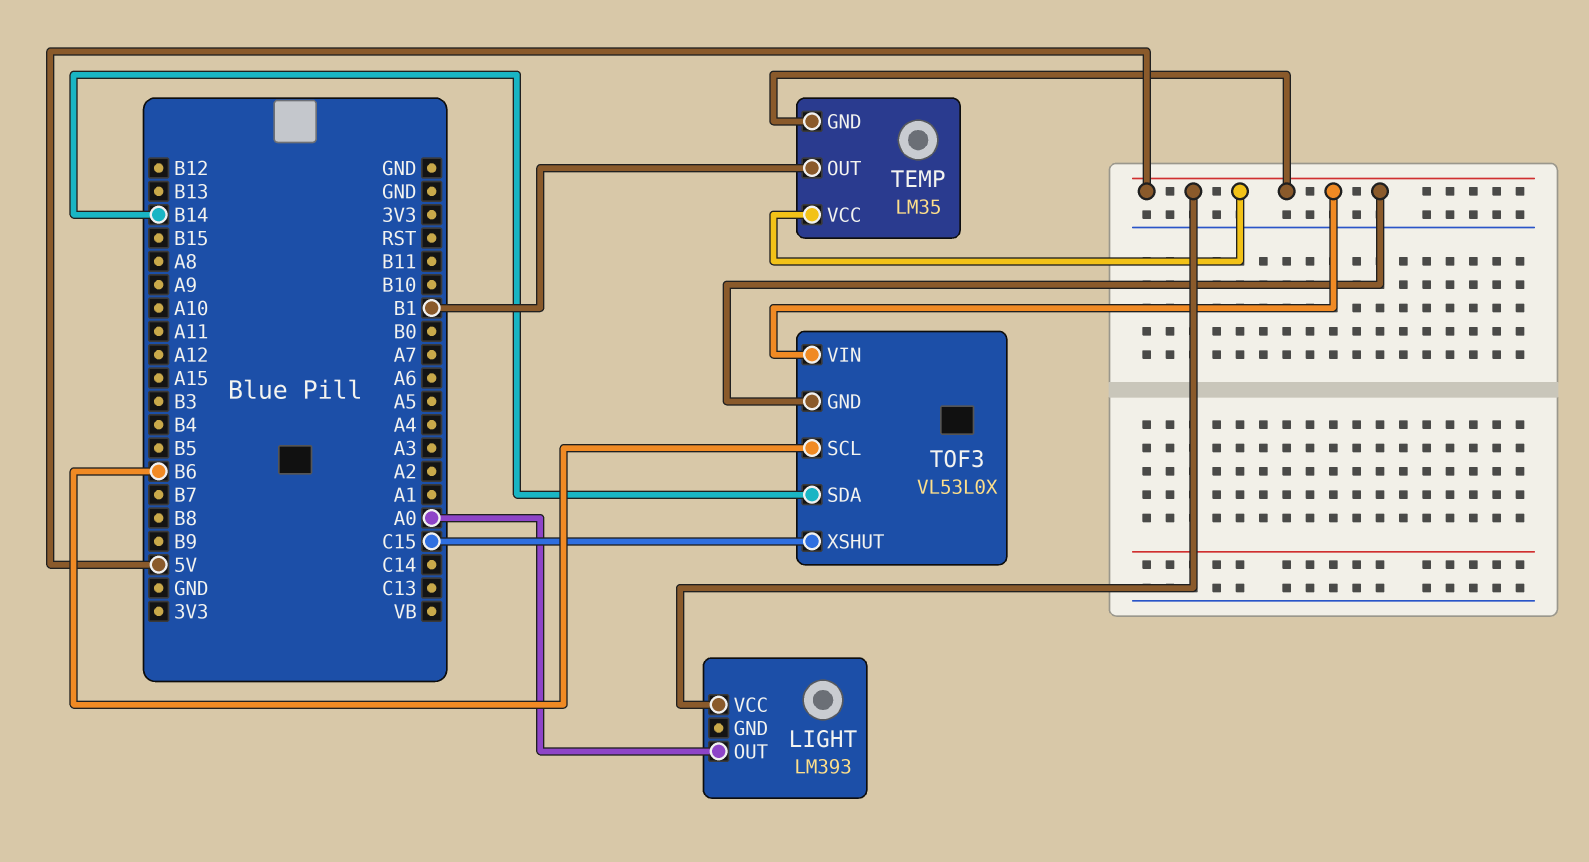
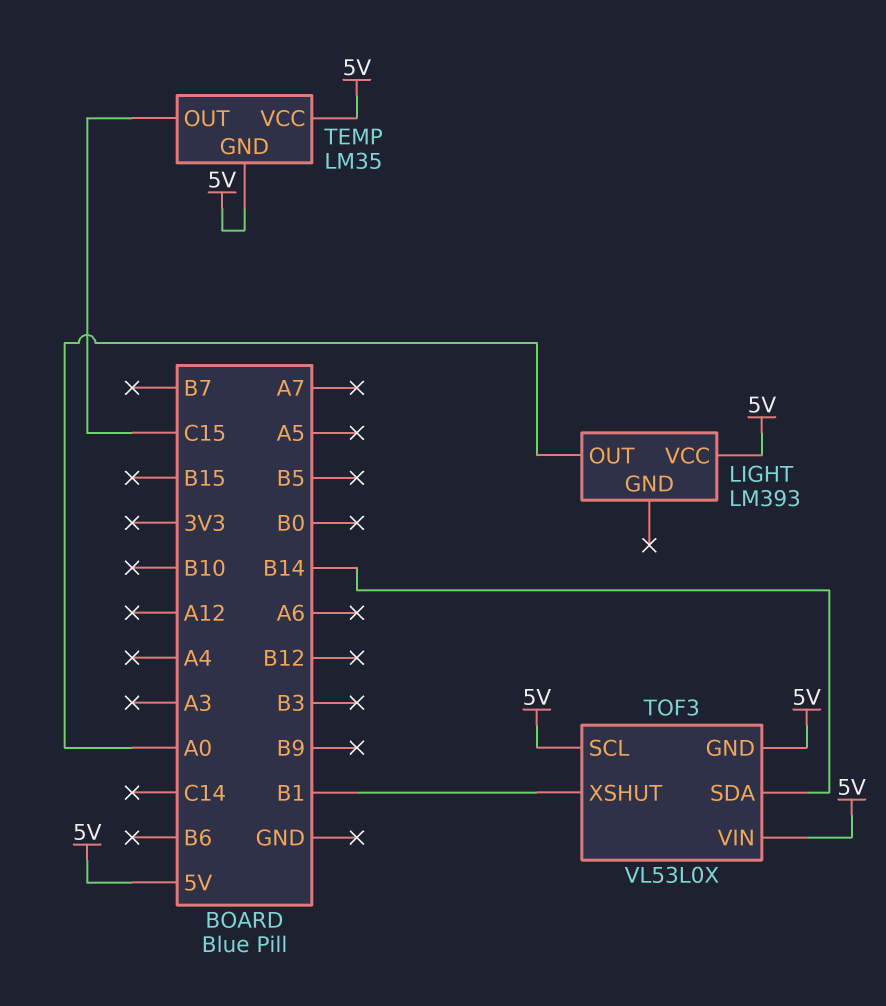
TEMP pin OUT: B1 -> C15
TOF3 pin SCL: B6 -> 5V
TOF3 pin XSHUT: C15 -> B1

